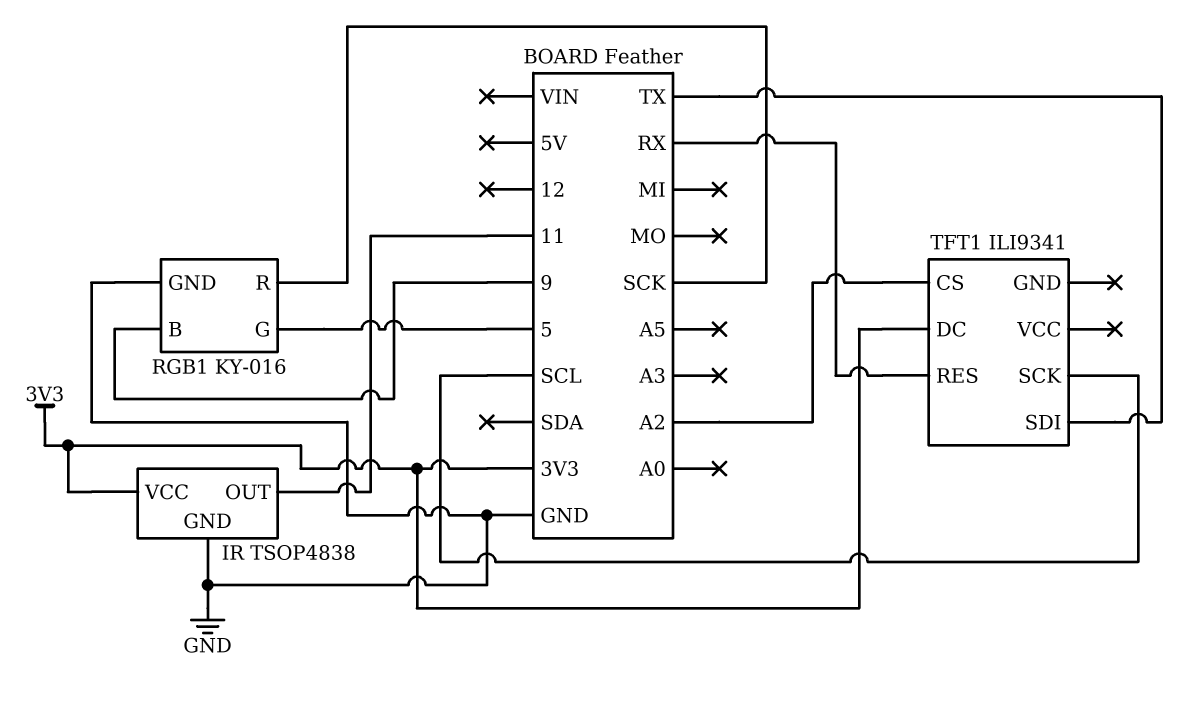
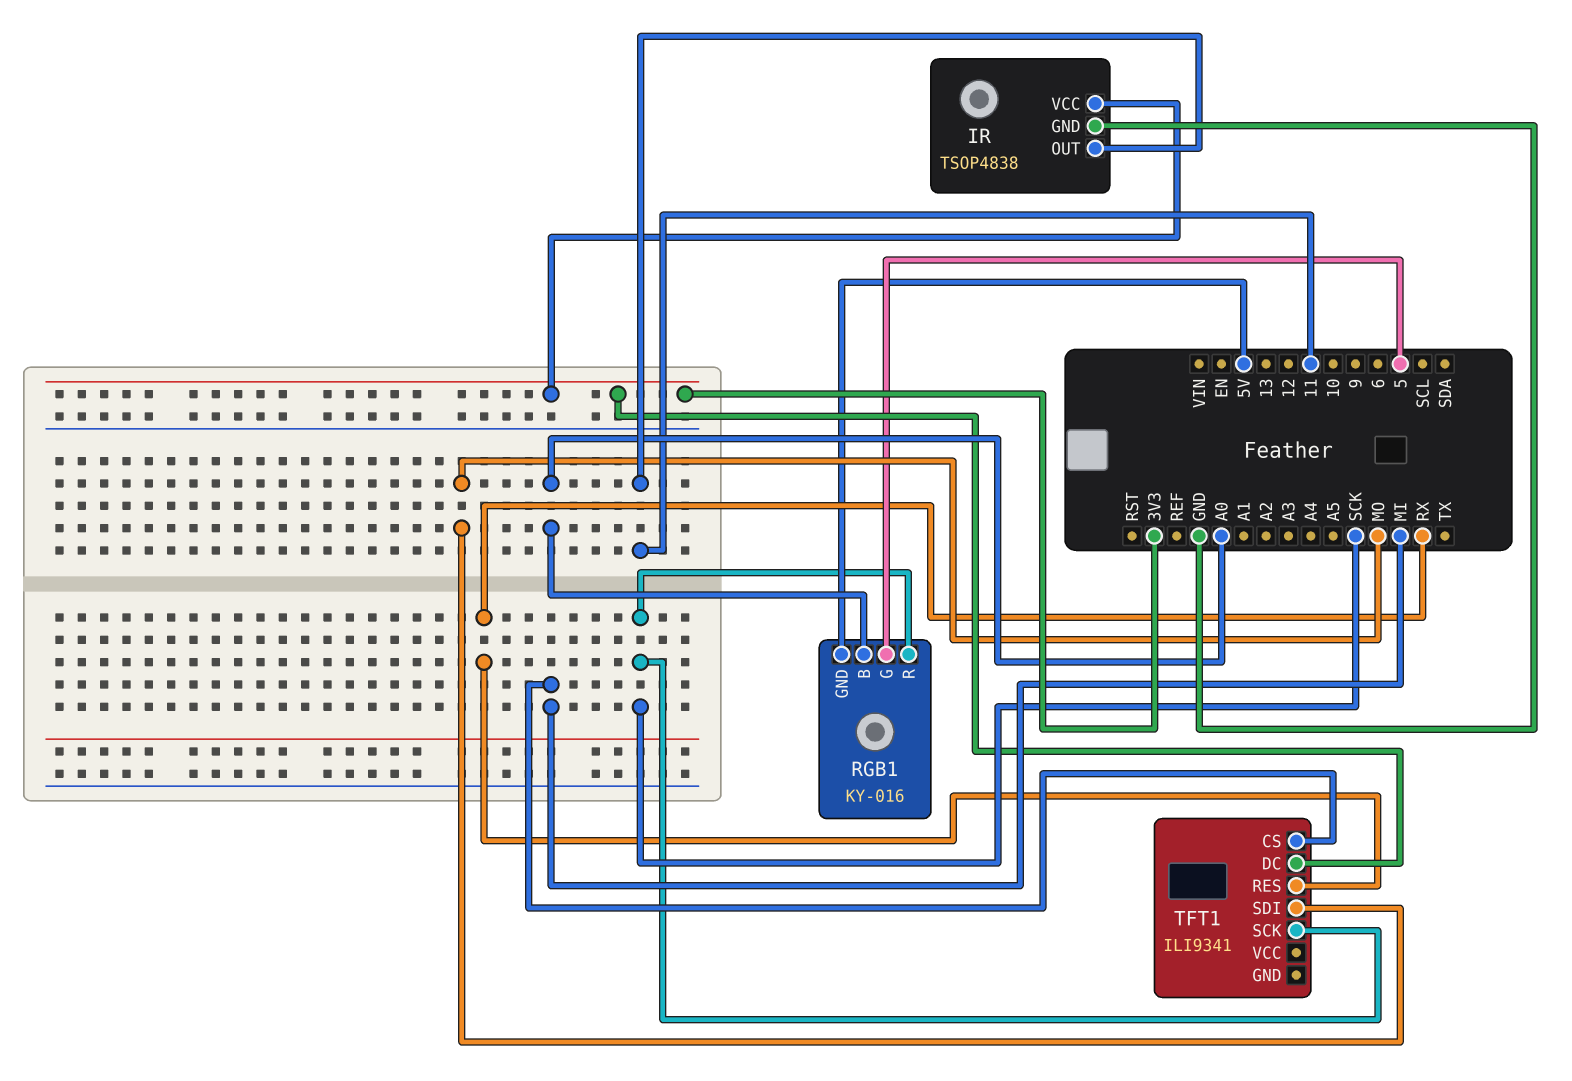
RGB1 pin B: 9 -> A0
RGB1 pin GND: GND -> 5V
TFT1 pin CS: A2 -> MI
TFT1 pin SCK: SCL -> SCK
TFT1 pin SDI: TX -> MO

